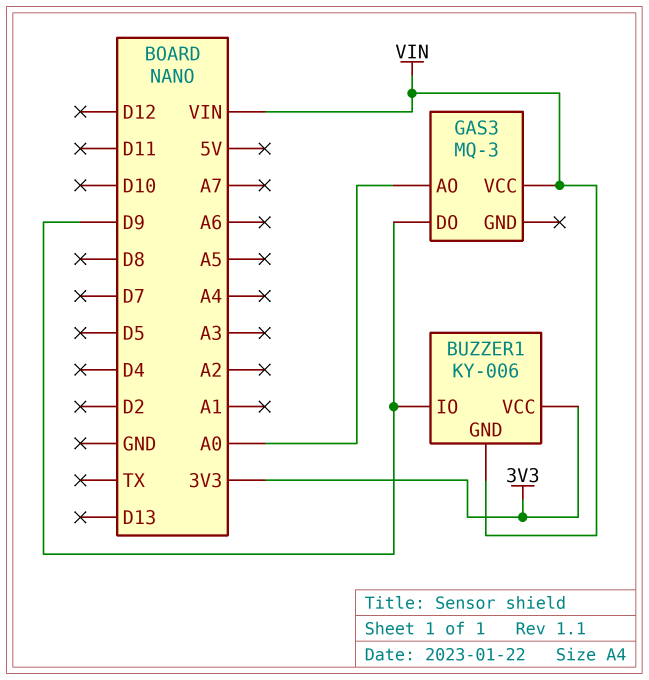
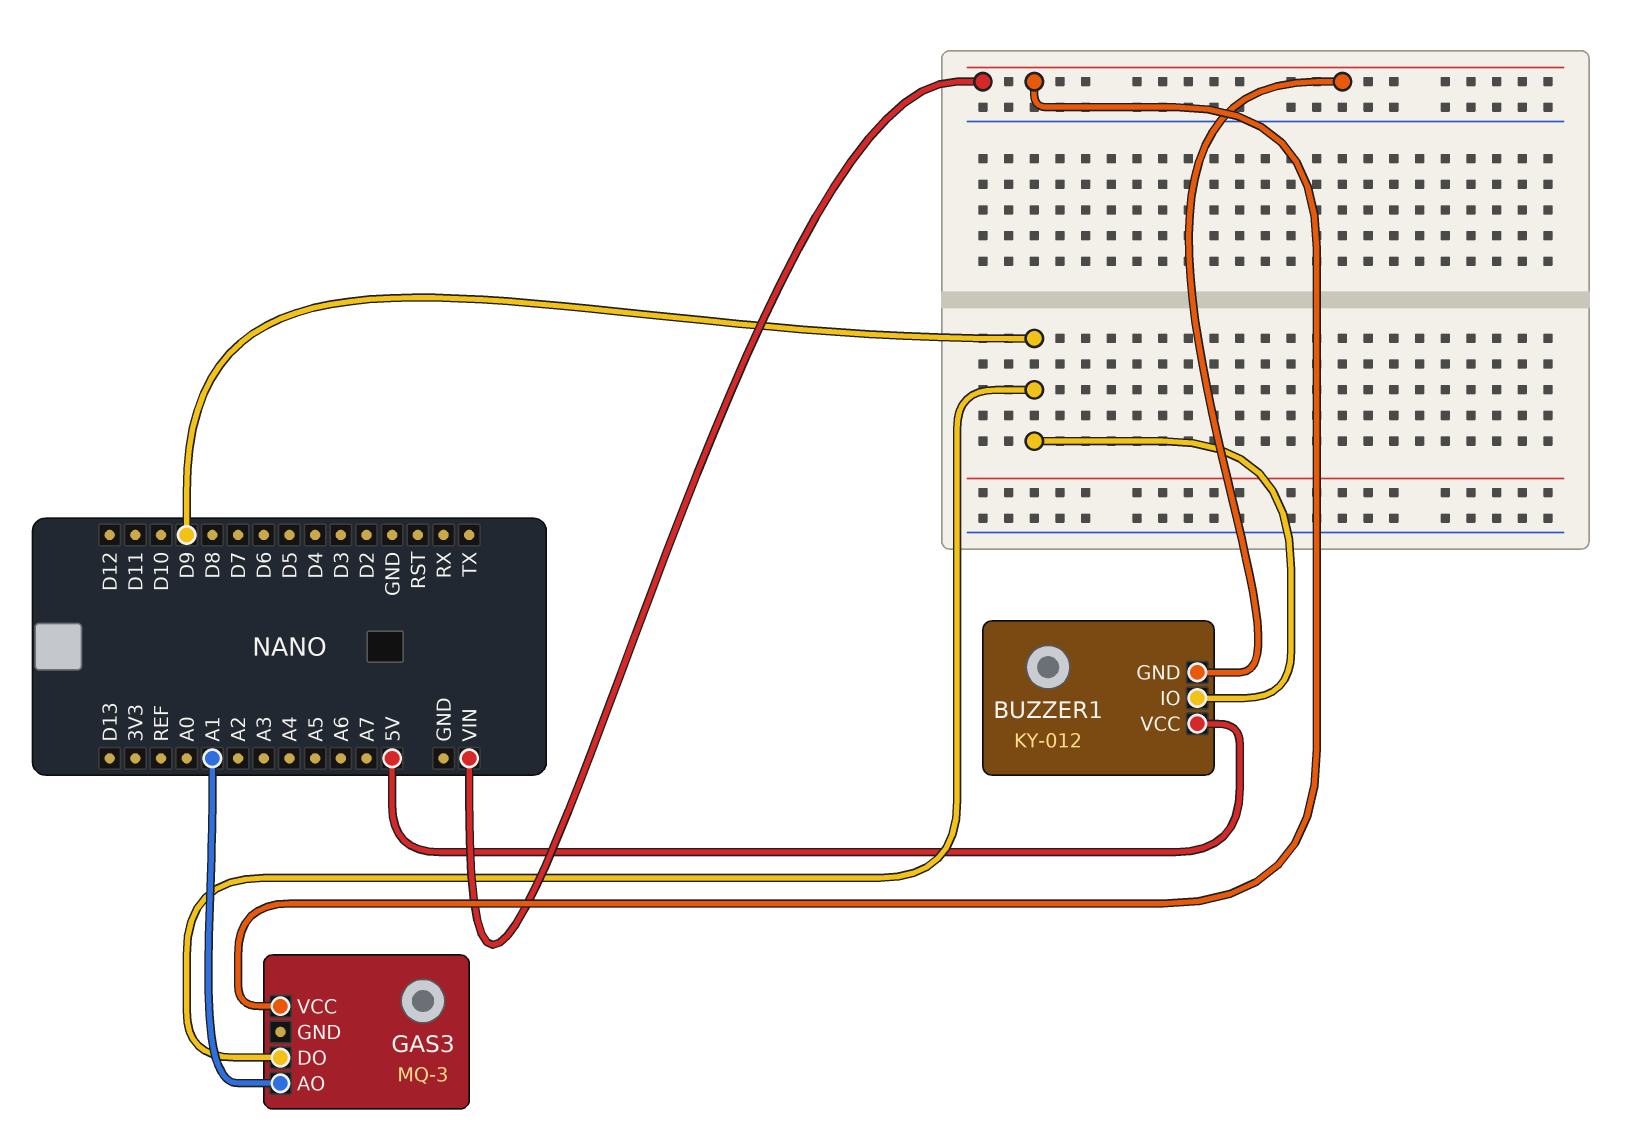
BUZZER1: KY-006 -> KY-012
BUZZER1 pin VCC: 3V3 -> 5V
GAS3 pin AO: A0 -> A1

